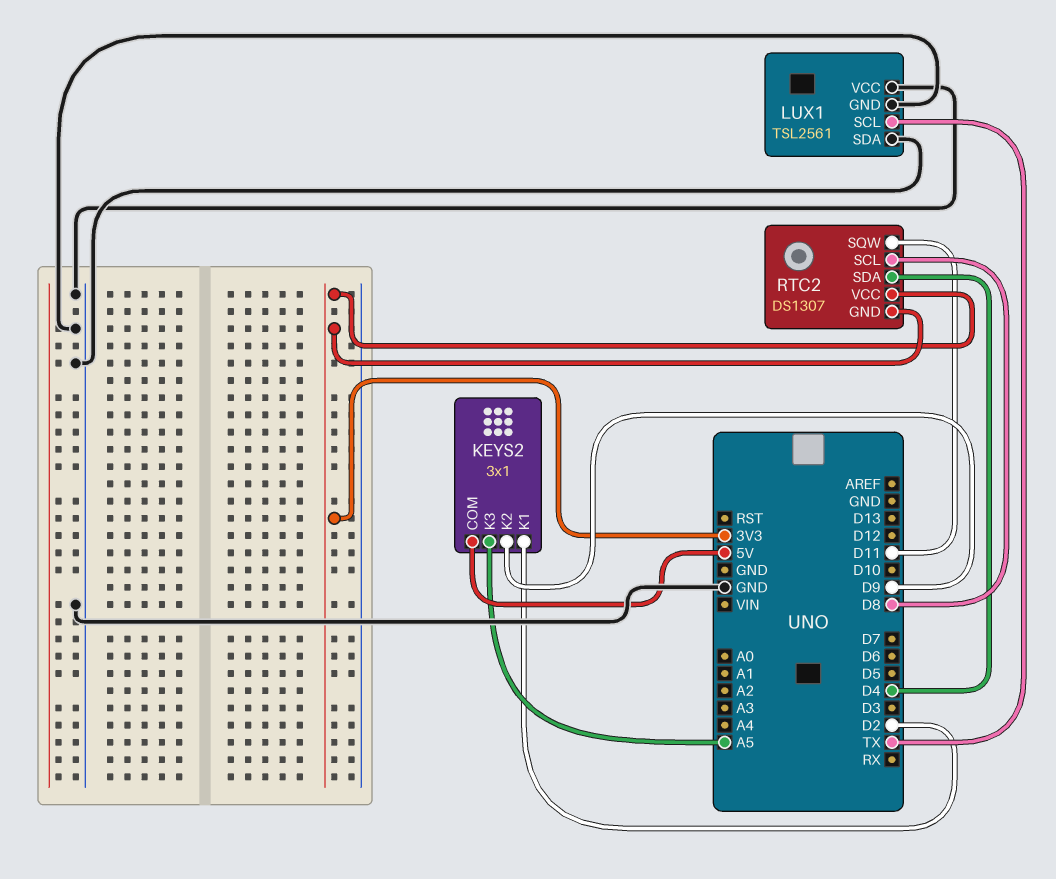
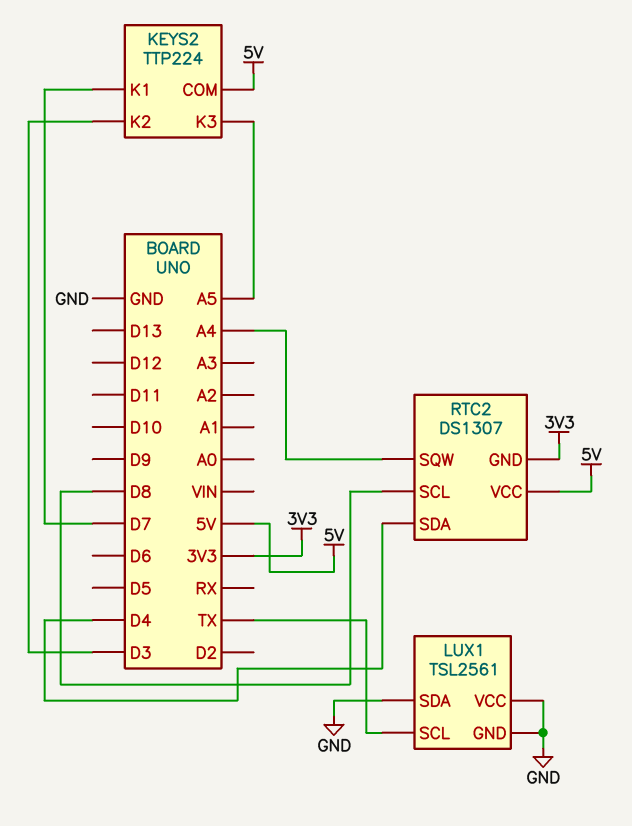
KEYS2: 3x1 -> TTP224
KEYS2 pin K1: D2 -> D7
KEYS2 pin K2: D9 -> D3
RTC2 pin SQW: D11 -> A4
RTC2 pin VCC: 3V3 -> 5V

